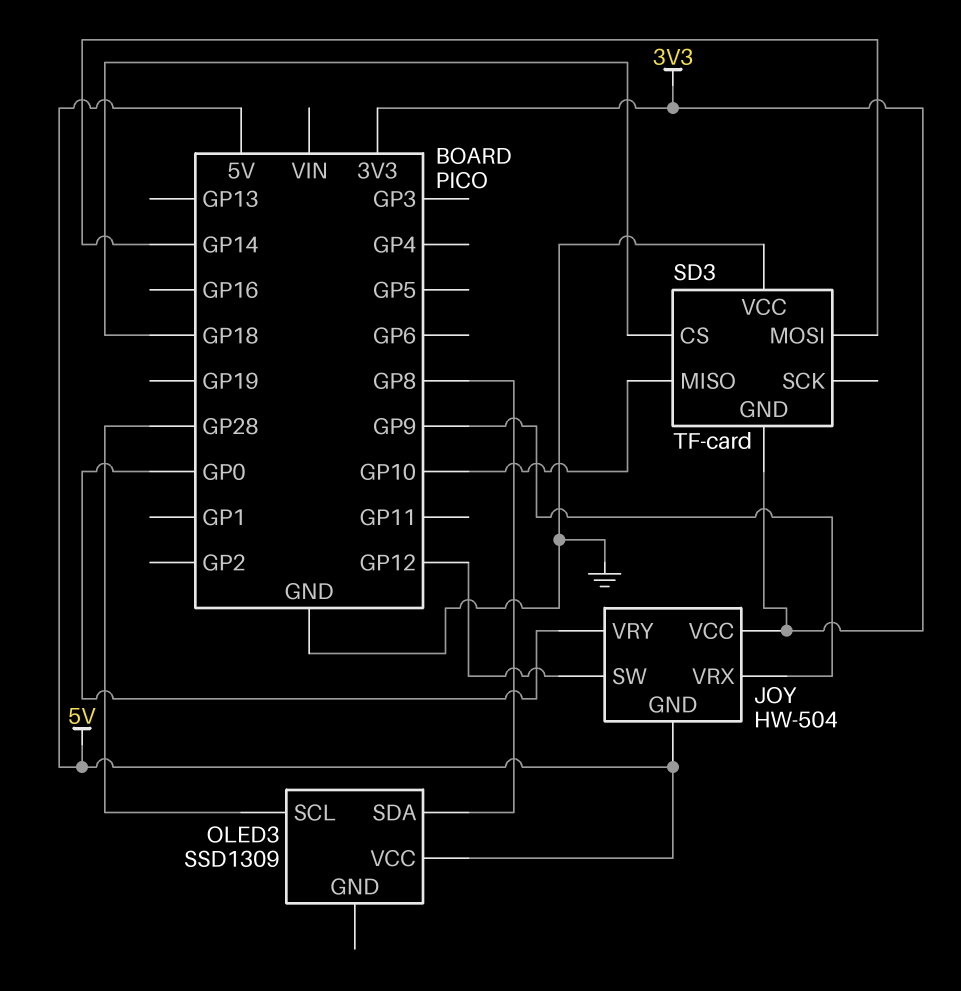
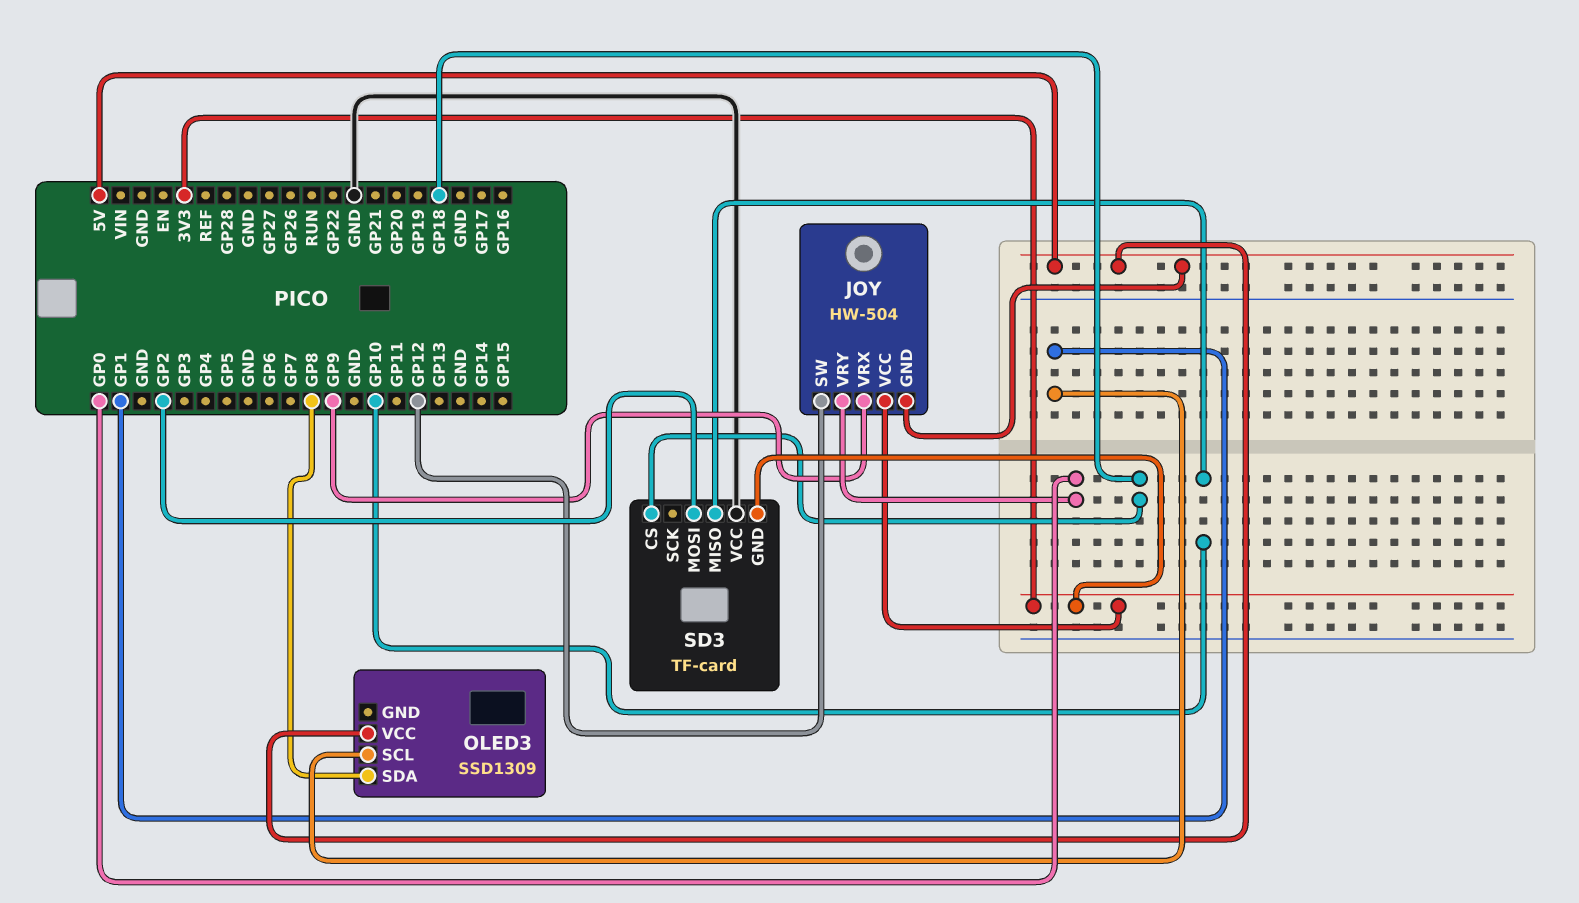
OLED3 pin SCL: GP28 -> GP1
SD3 pin MOSI: GP14 -> GP2

